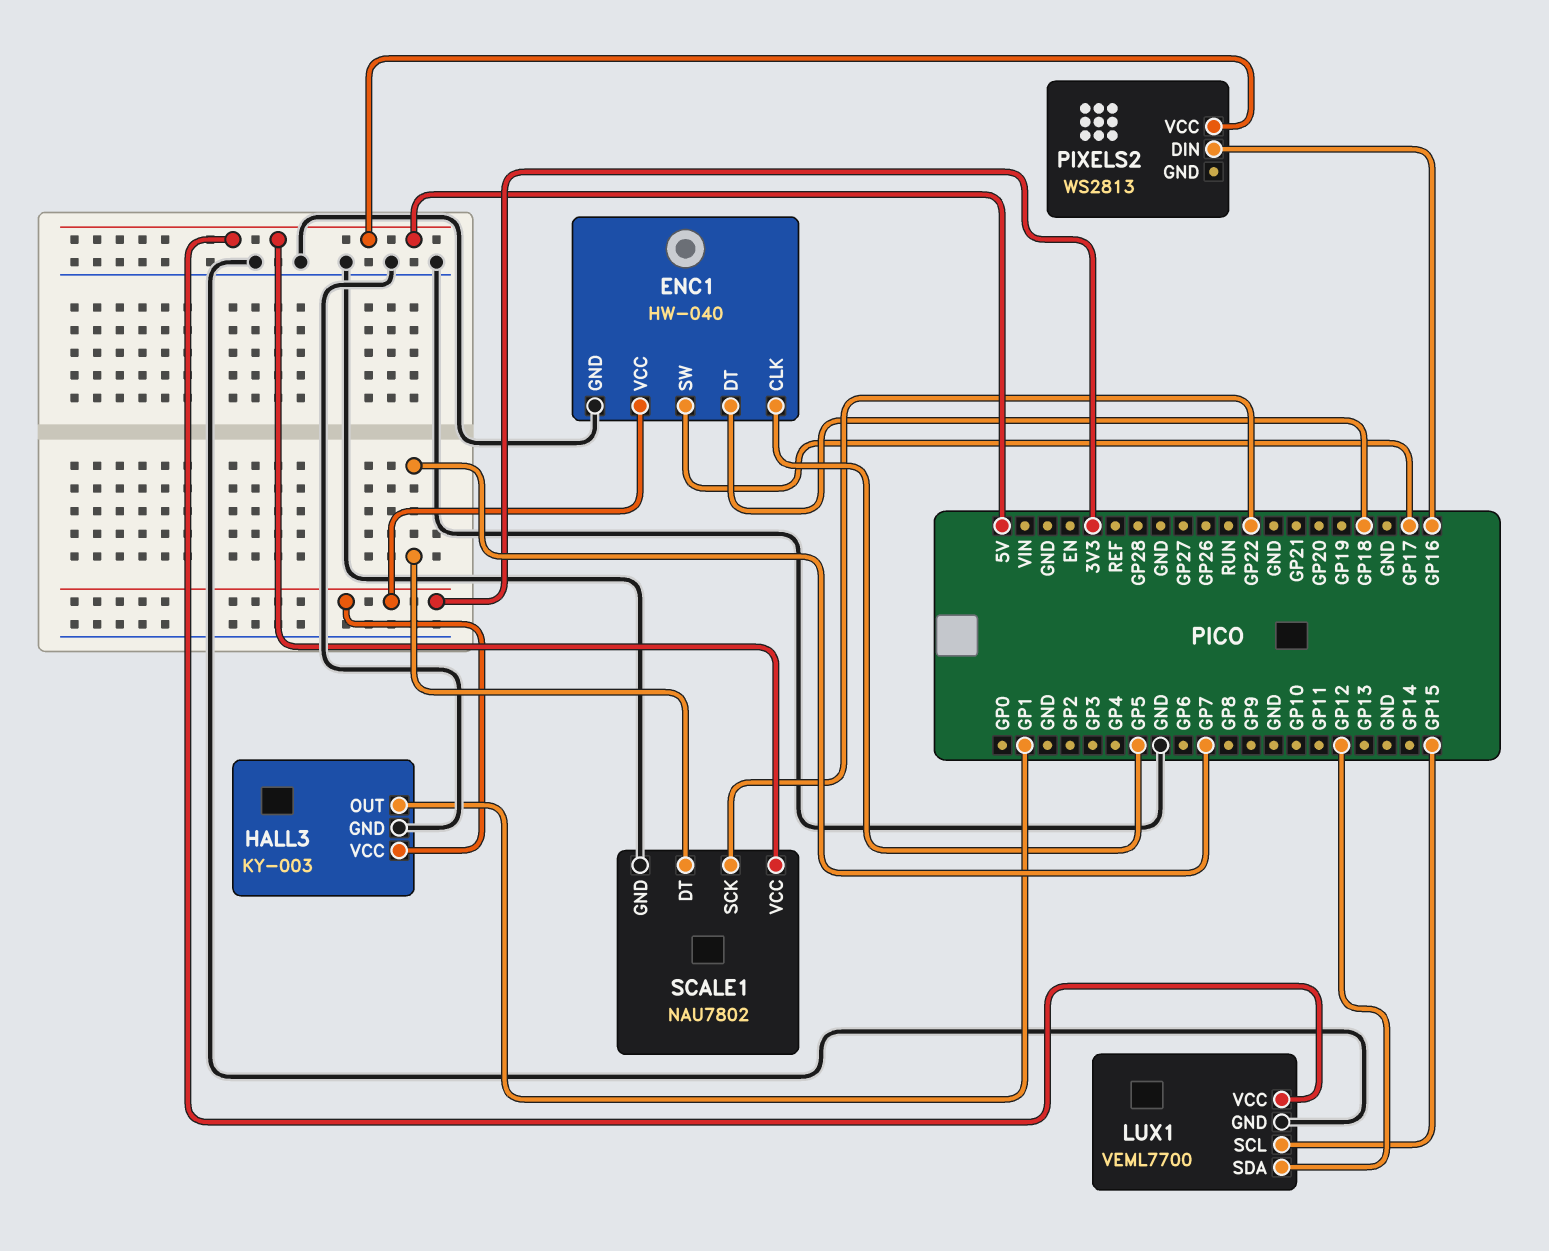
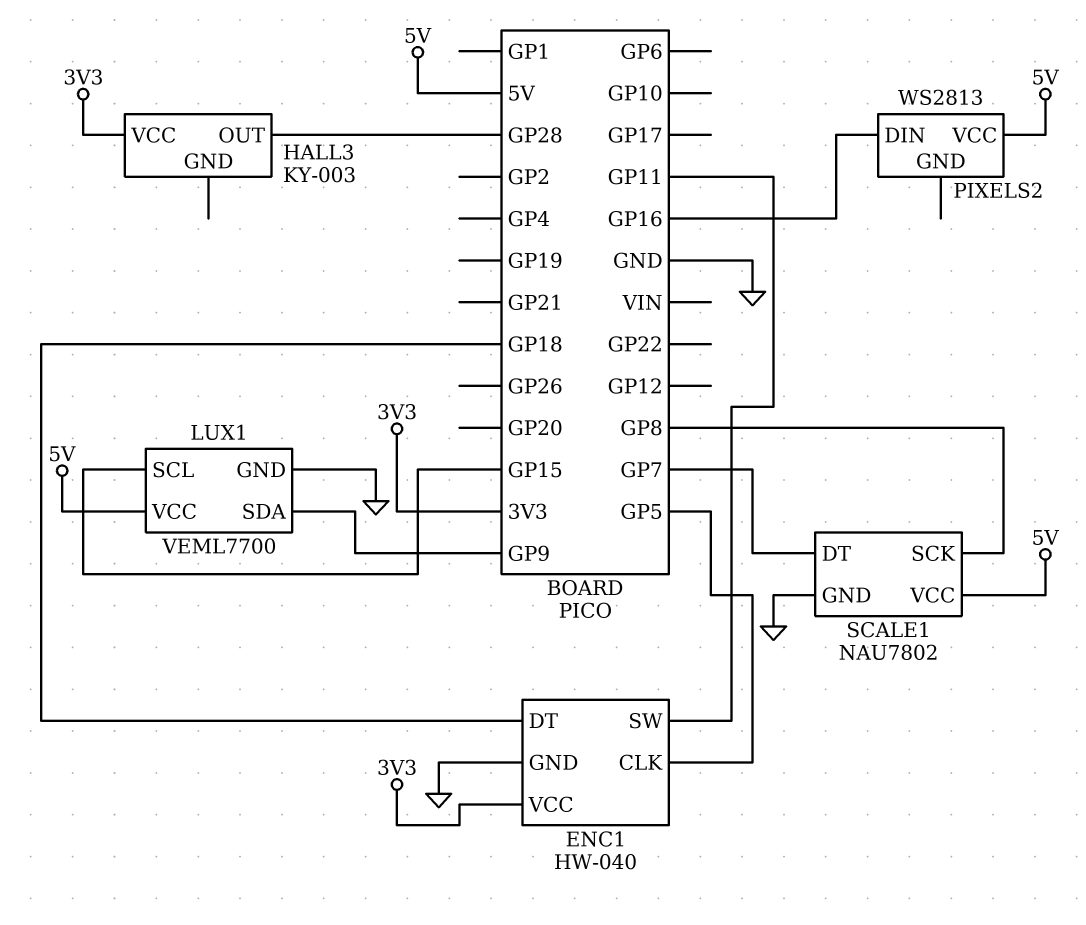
ENC1 pin SW: GP17 -> GP11
HALL3 pin GND: GND -> none
HALL3 pin OUT: GP1 -> GP28
LUX1 pin SDA: GP12 -> GP9
SCALE1 pin SCK: GP22 -> GP8

